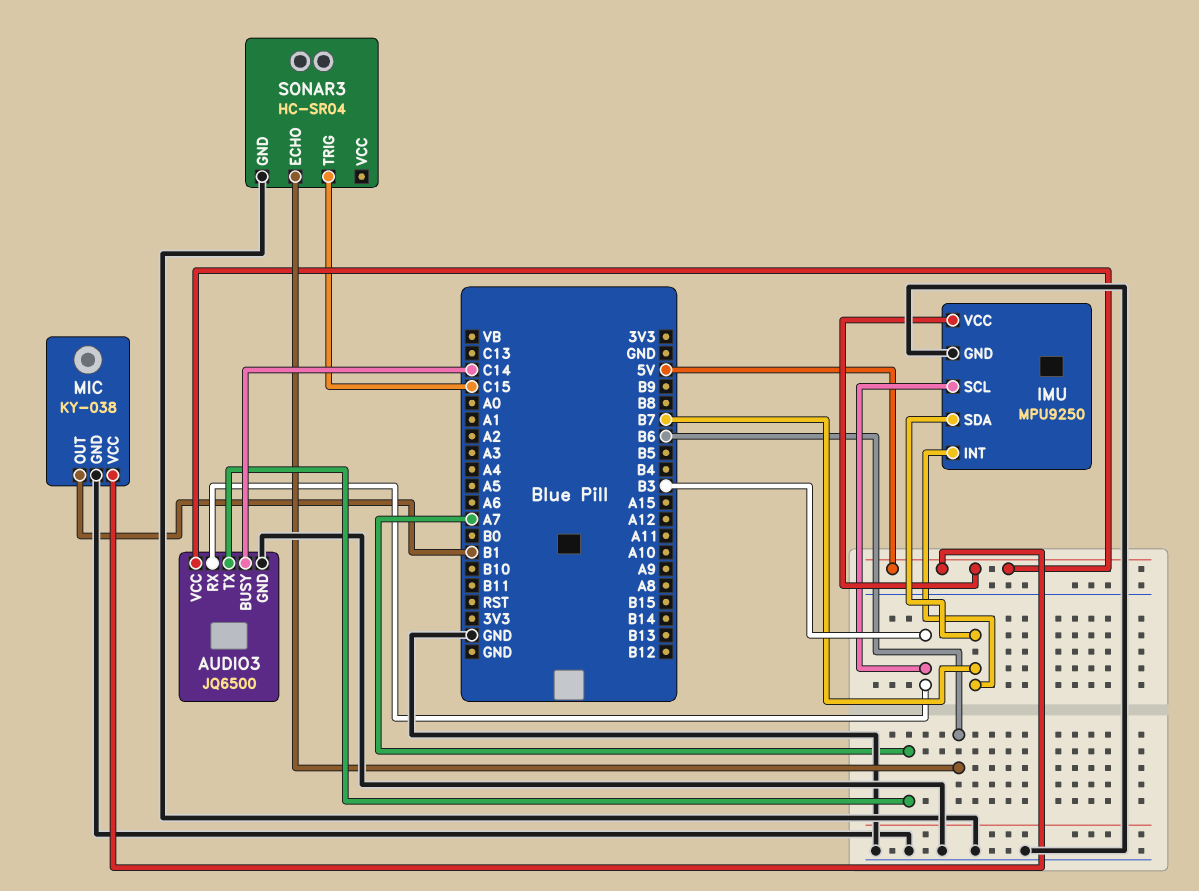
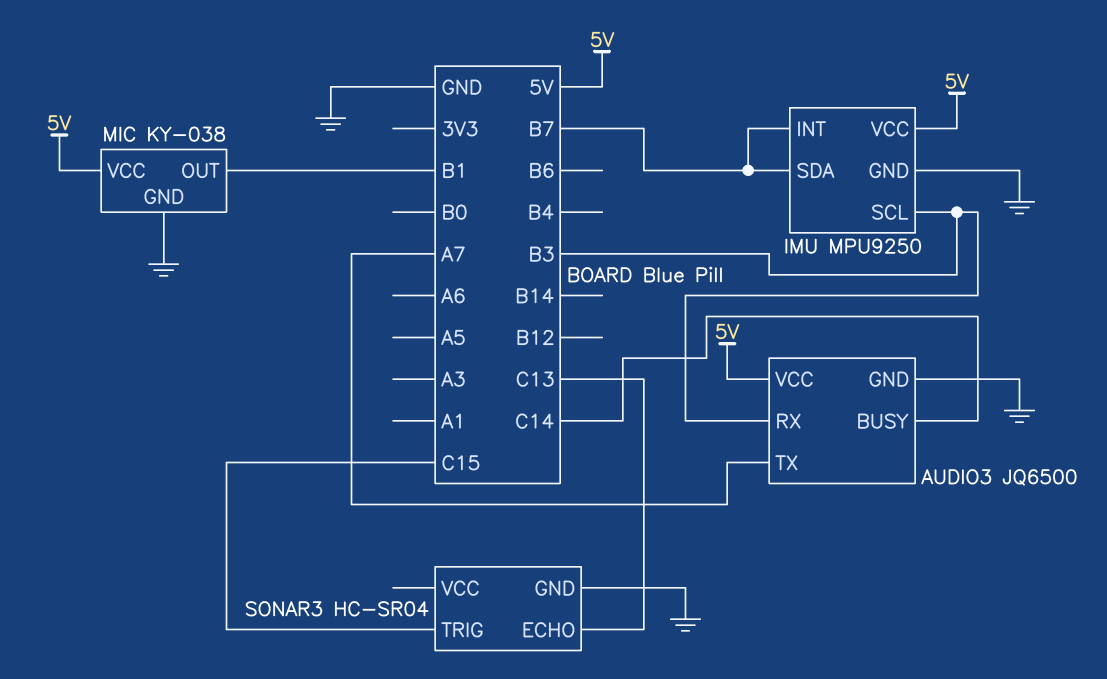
SONAR3 pin ECHO: B6 -> C13

